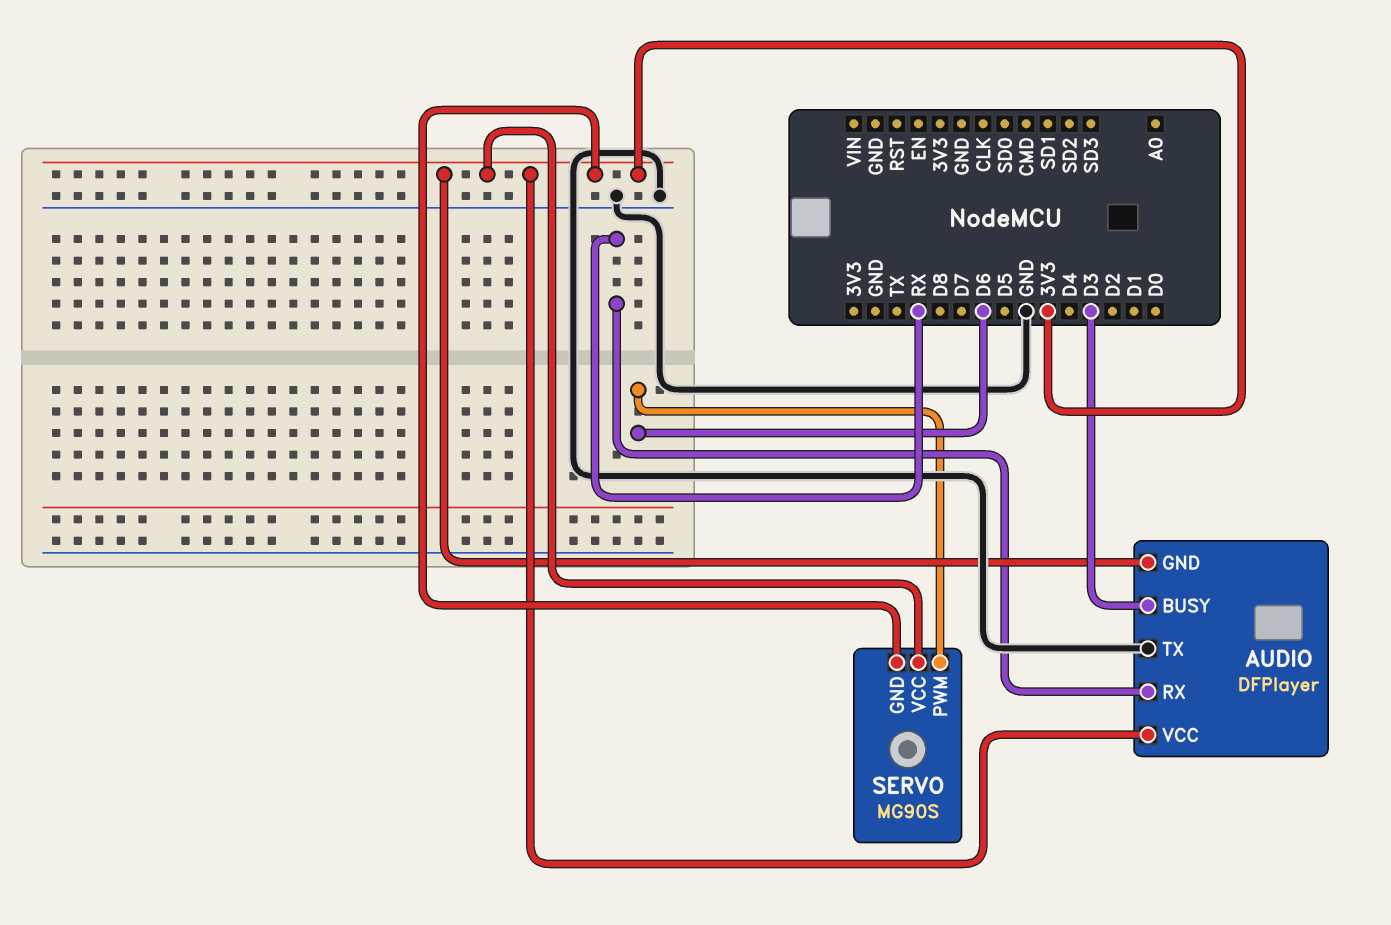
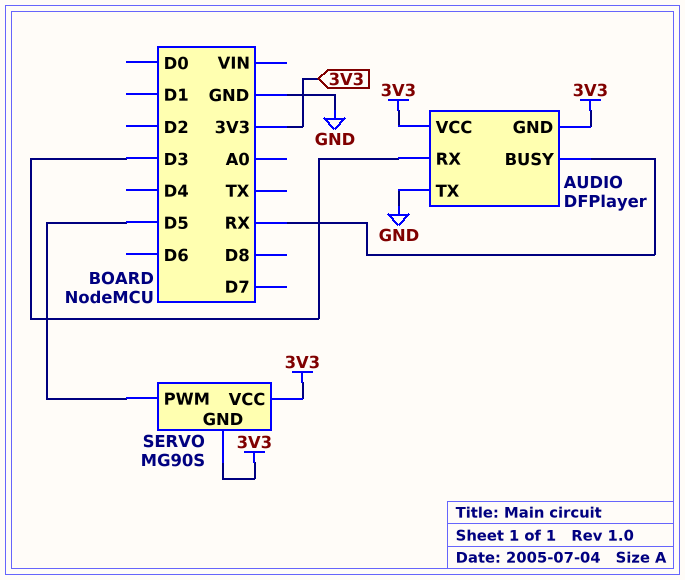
AUDIO pin BUSY: D3 -> RX
AUDIO pin RX: RX -> D3
SERVO pin PWM: D6 -> D5

